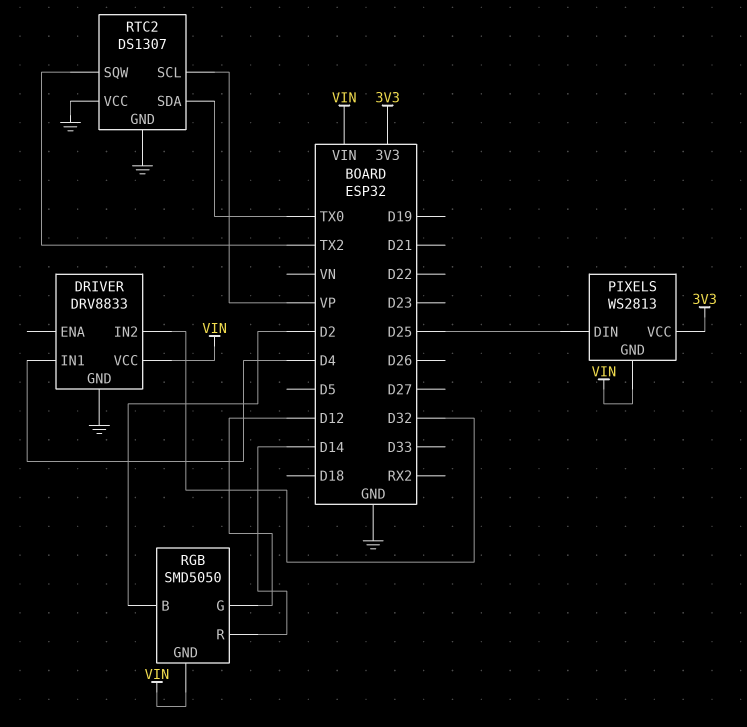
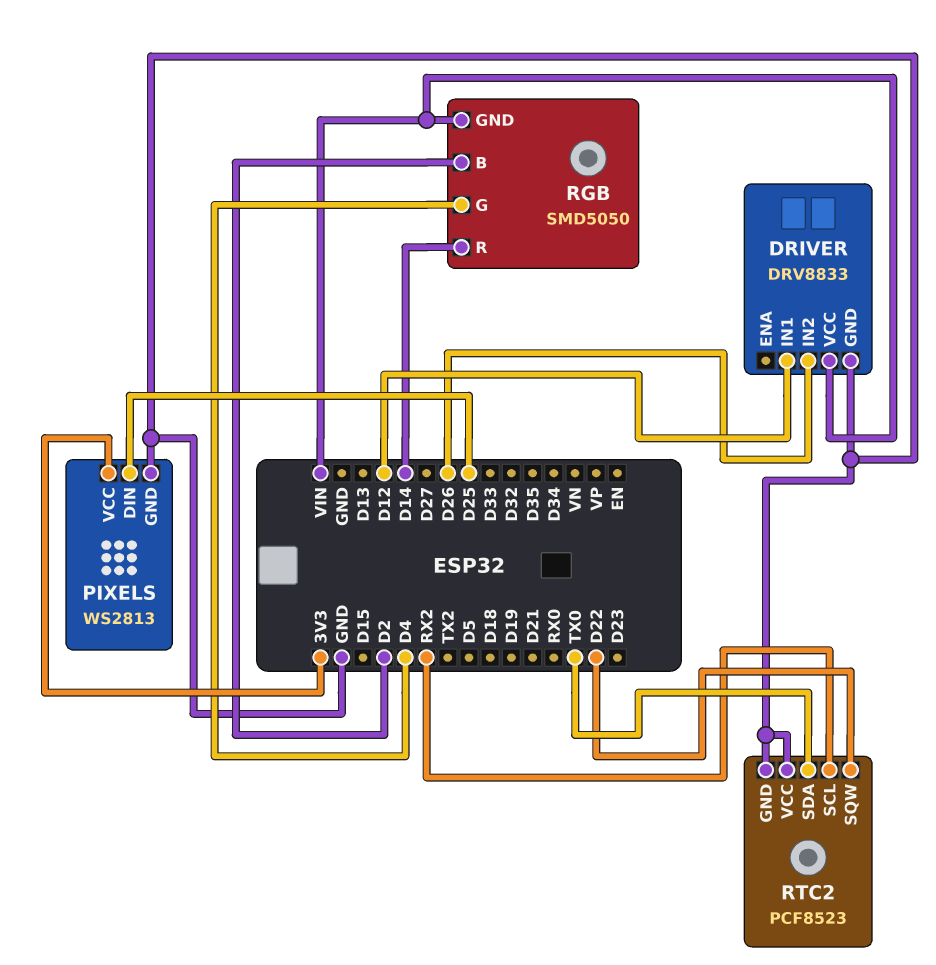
DRIVER pin IN1: D4 -> D12
DRIVER pin IN2: D32 -> D26
PIXELS pin GND: VIN -> GND
RGB pin G: D12 -> D4
RTC2: DS1307 -> PCF8523
RTC2 pin SCL: VP -> RX2
RTC2 pin SQW: TX2 -> D22

